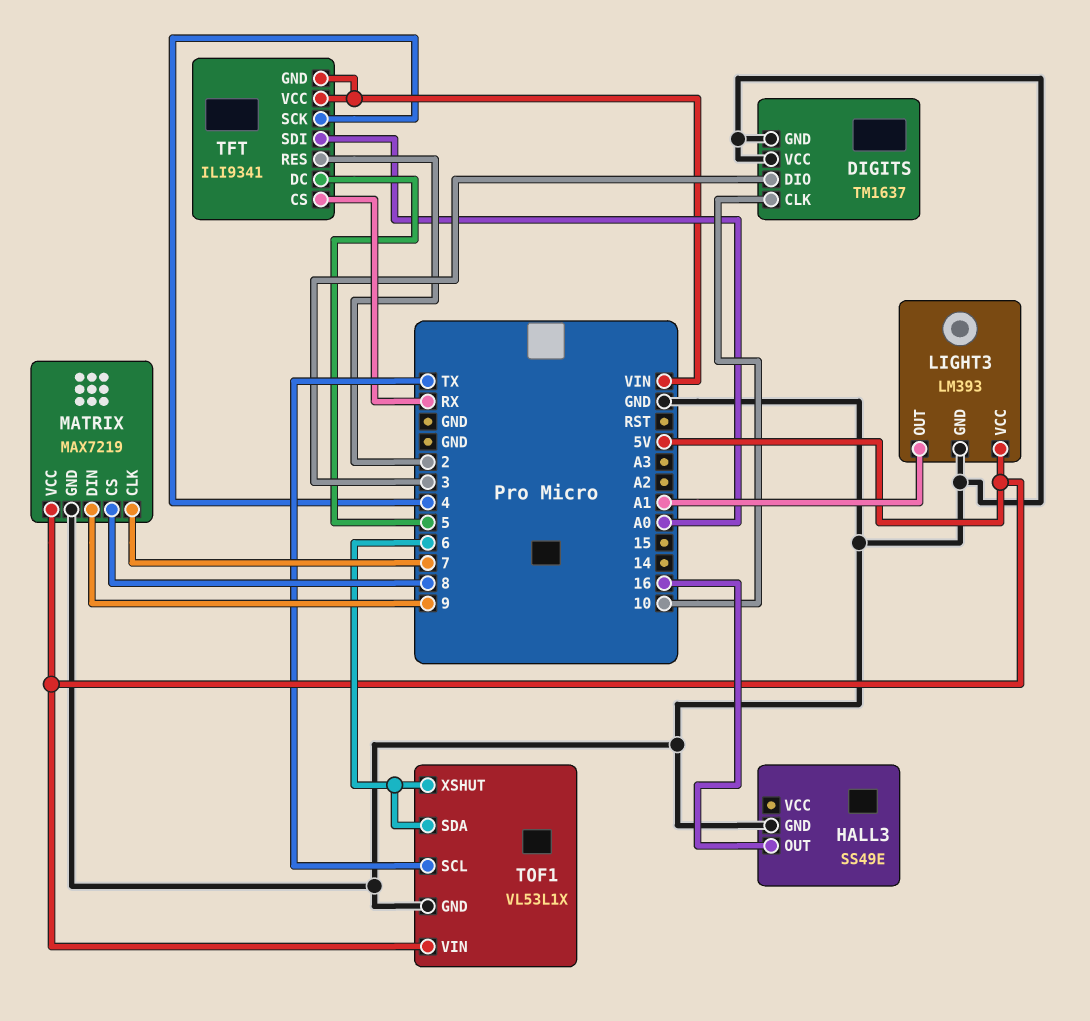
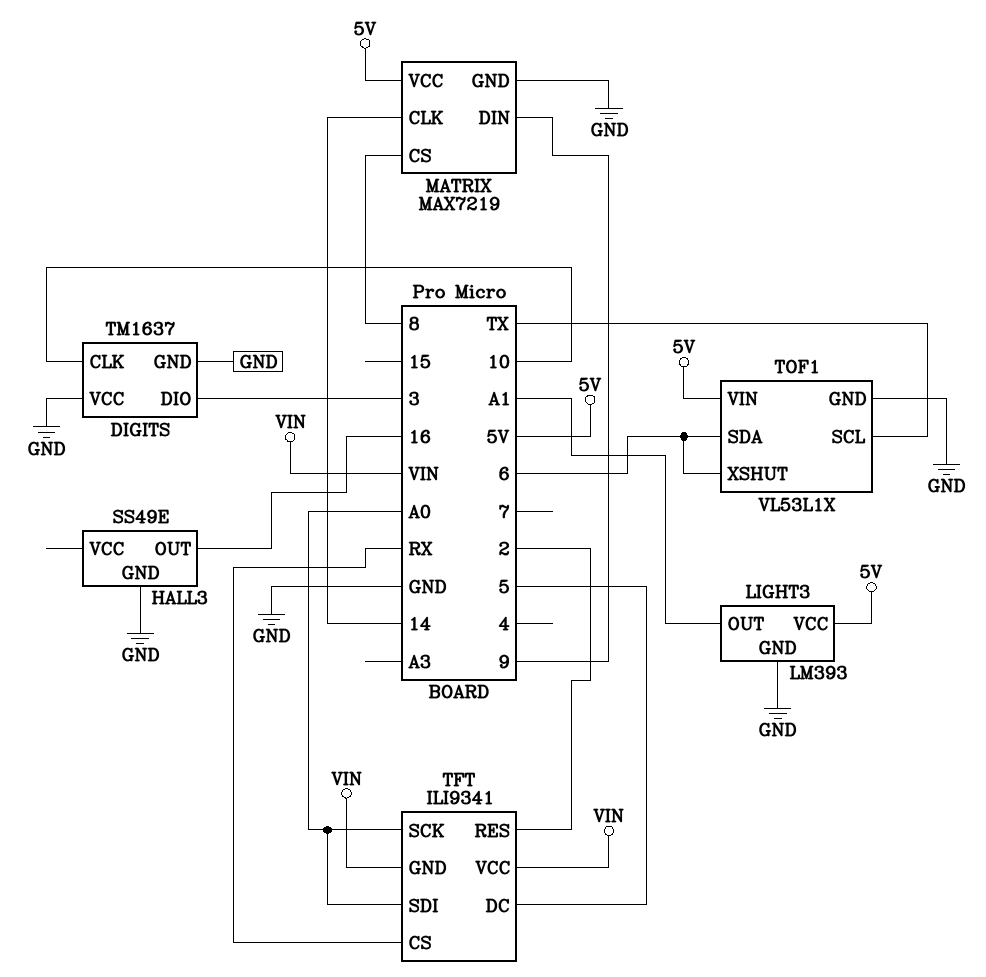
MATRIX pin CLK: 7 -> 14
TFT pin SCK: 4 -> A0

